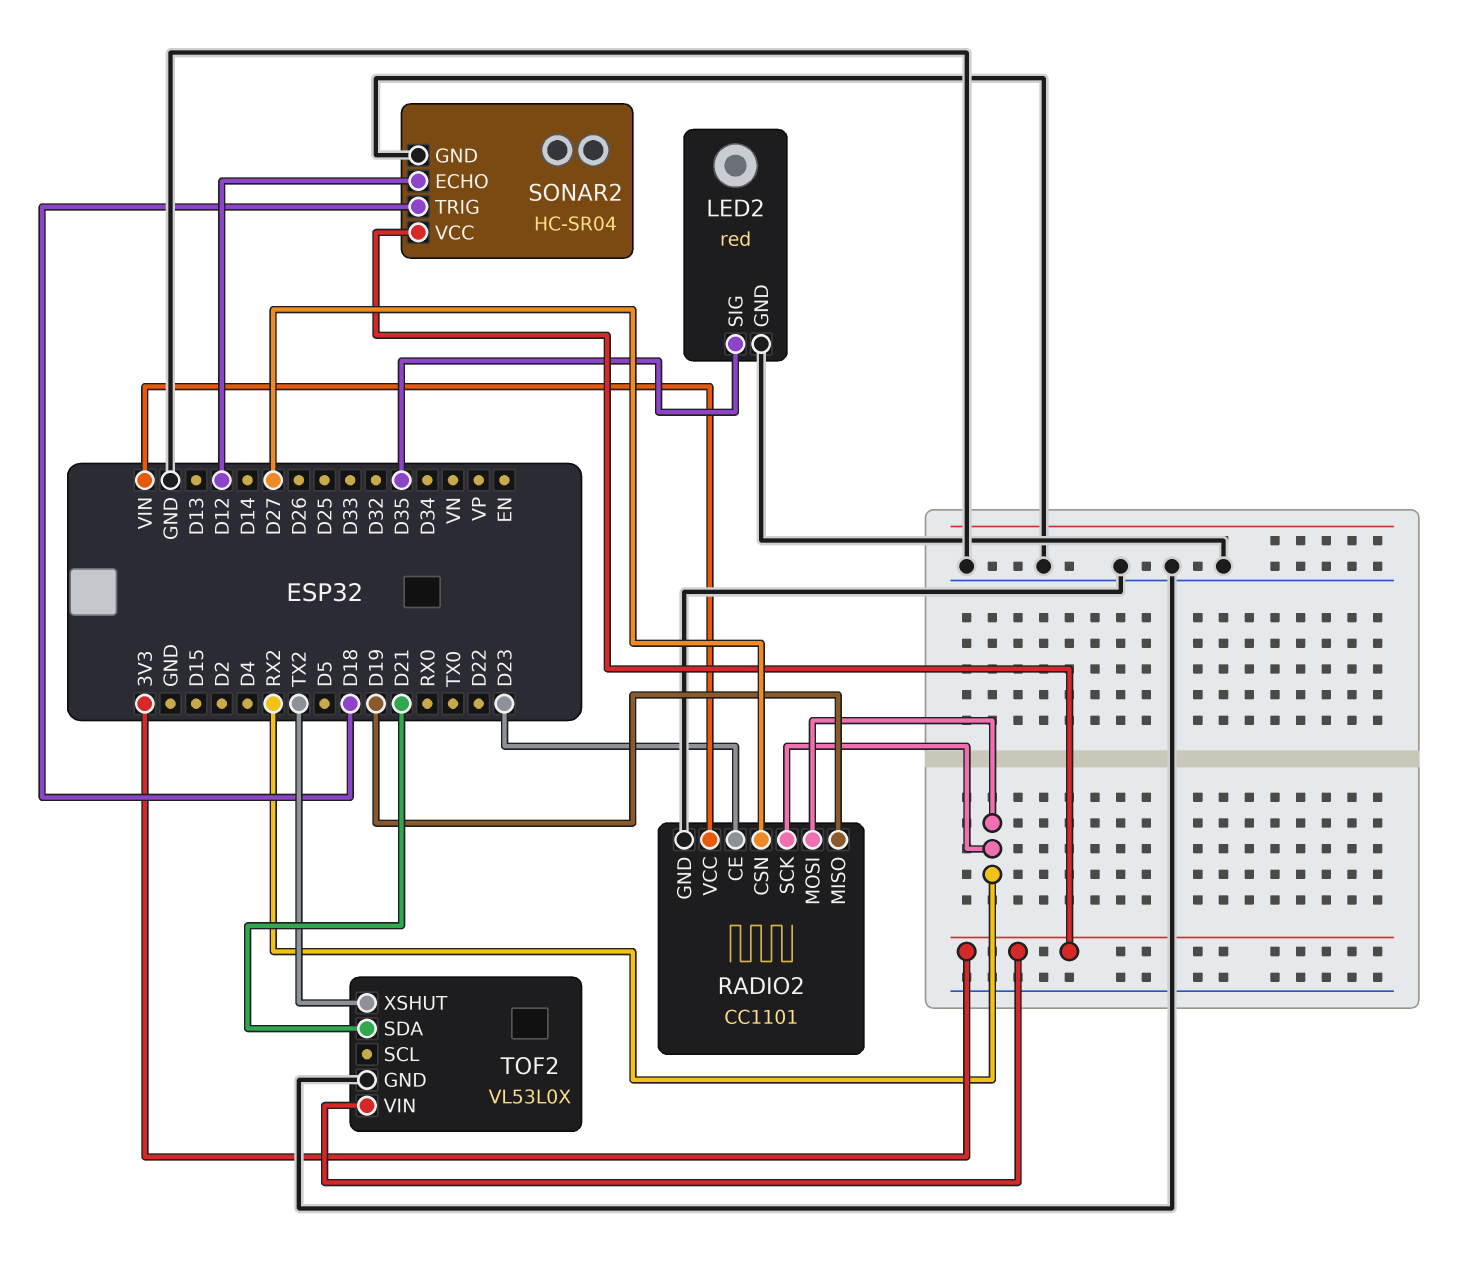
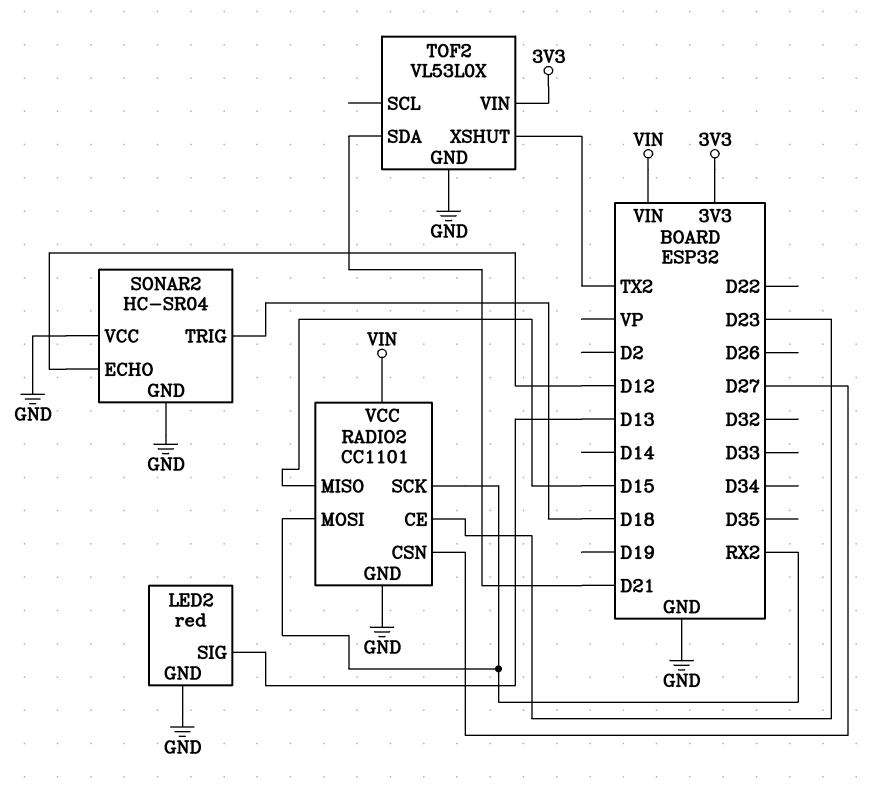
LED2 pin SIG: D35 -> D13
RADIO2 pin MISO: D19 -> D15
SONAR2 pin VCC: 3V3 -> GND

